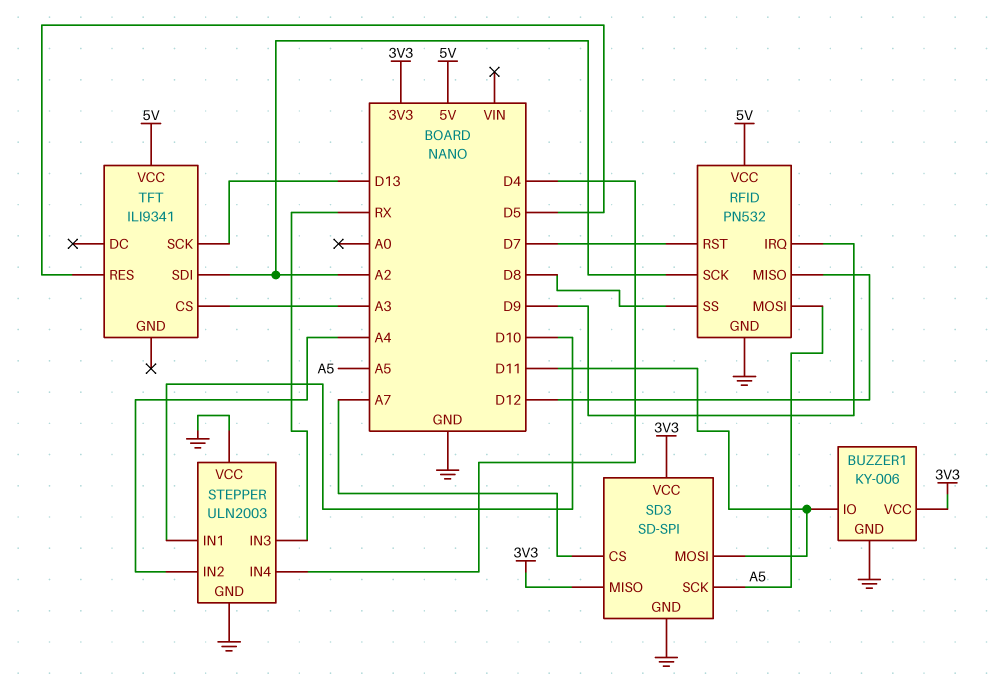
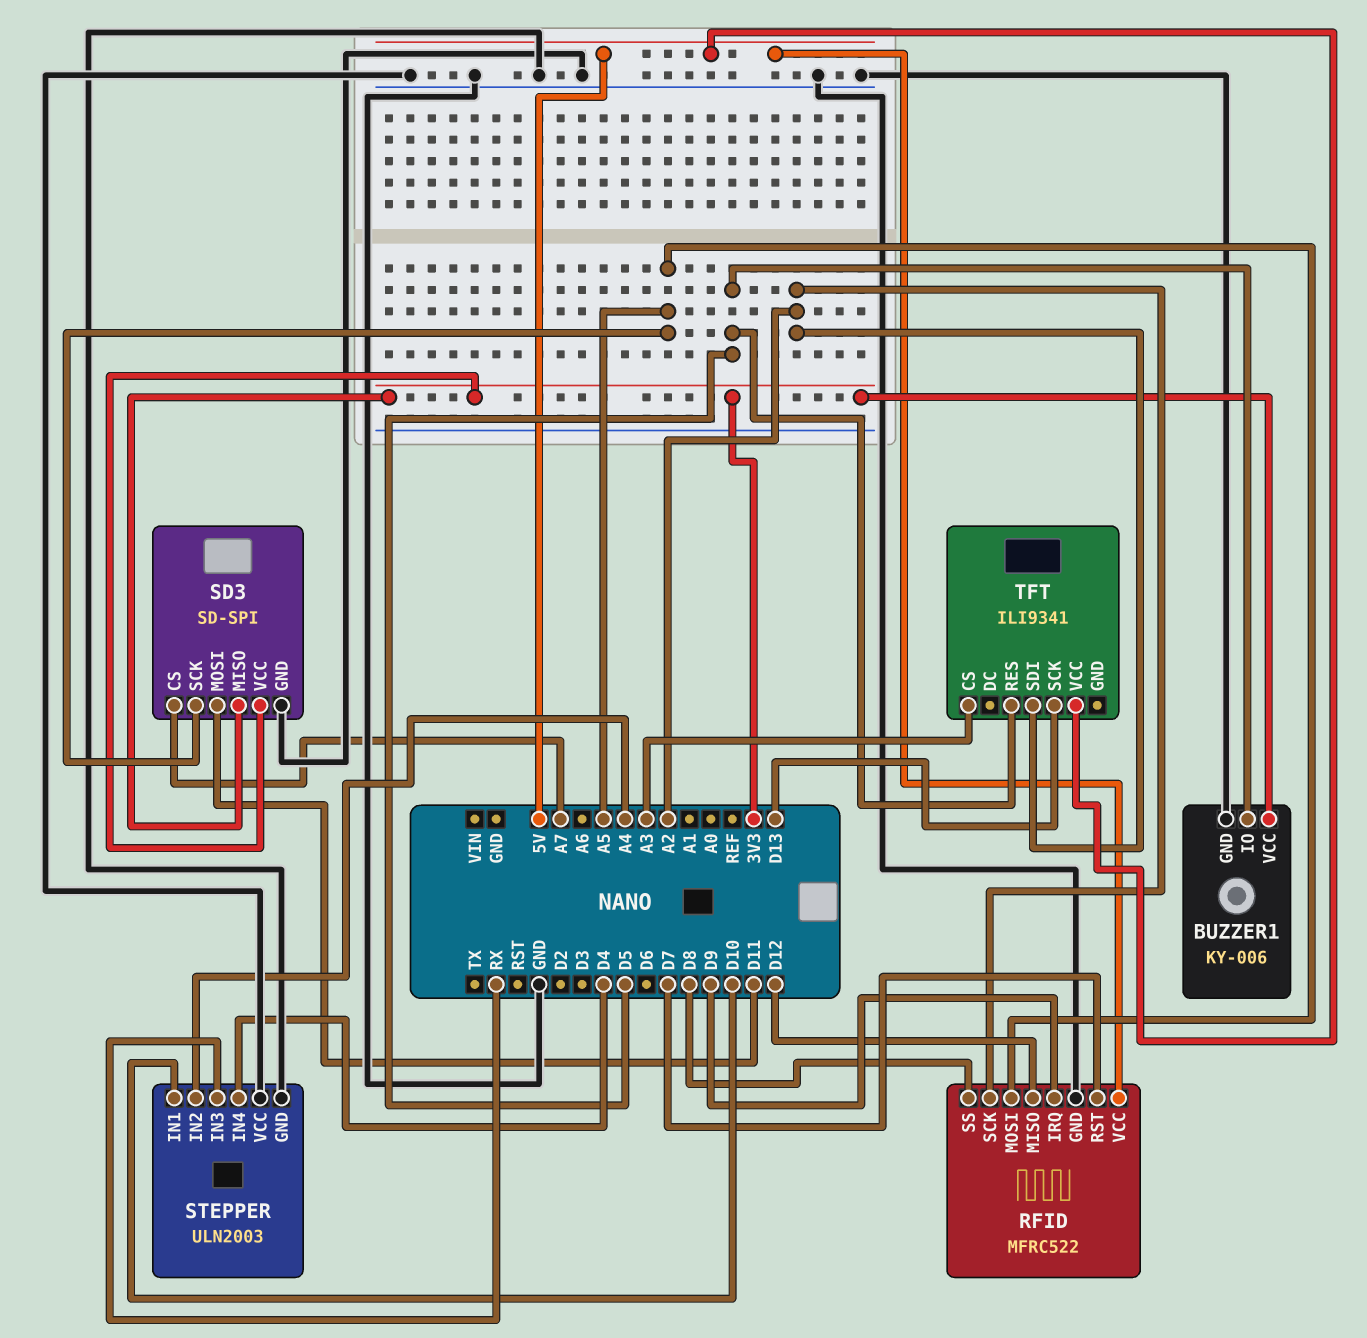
BUZZER1 pin IO: D11 -> D5
RFID: PN532 -> MFRC522

